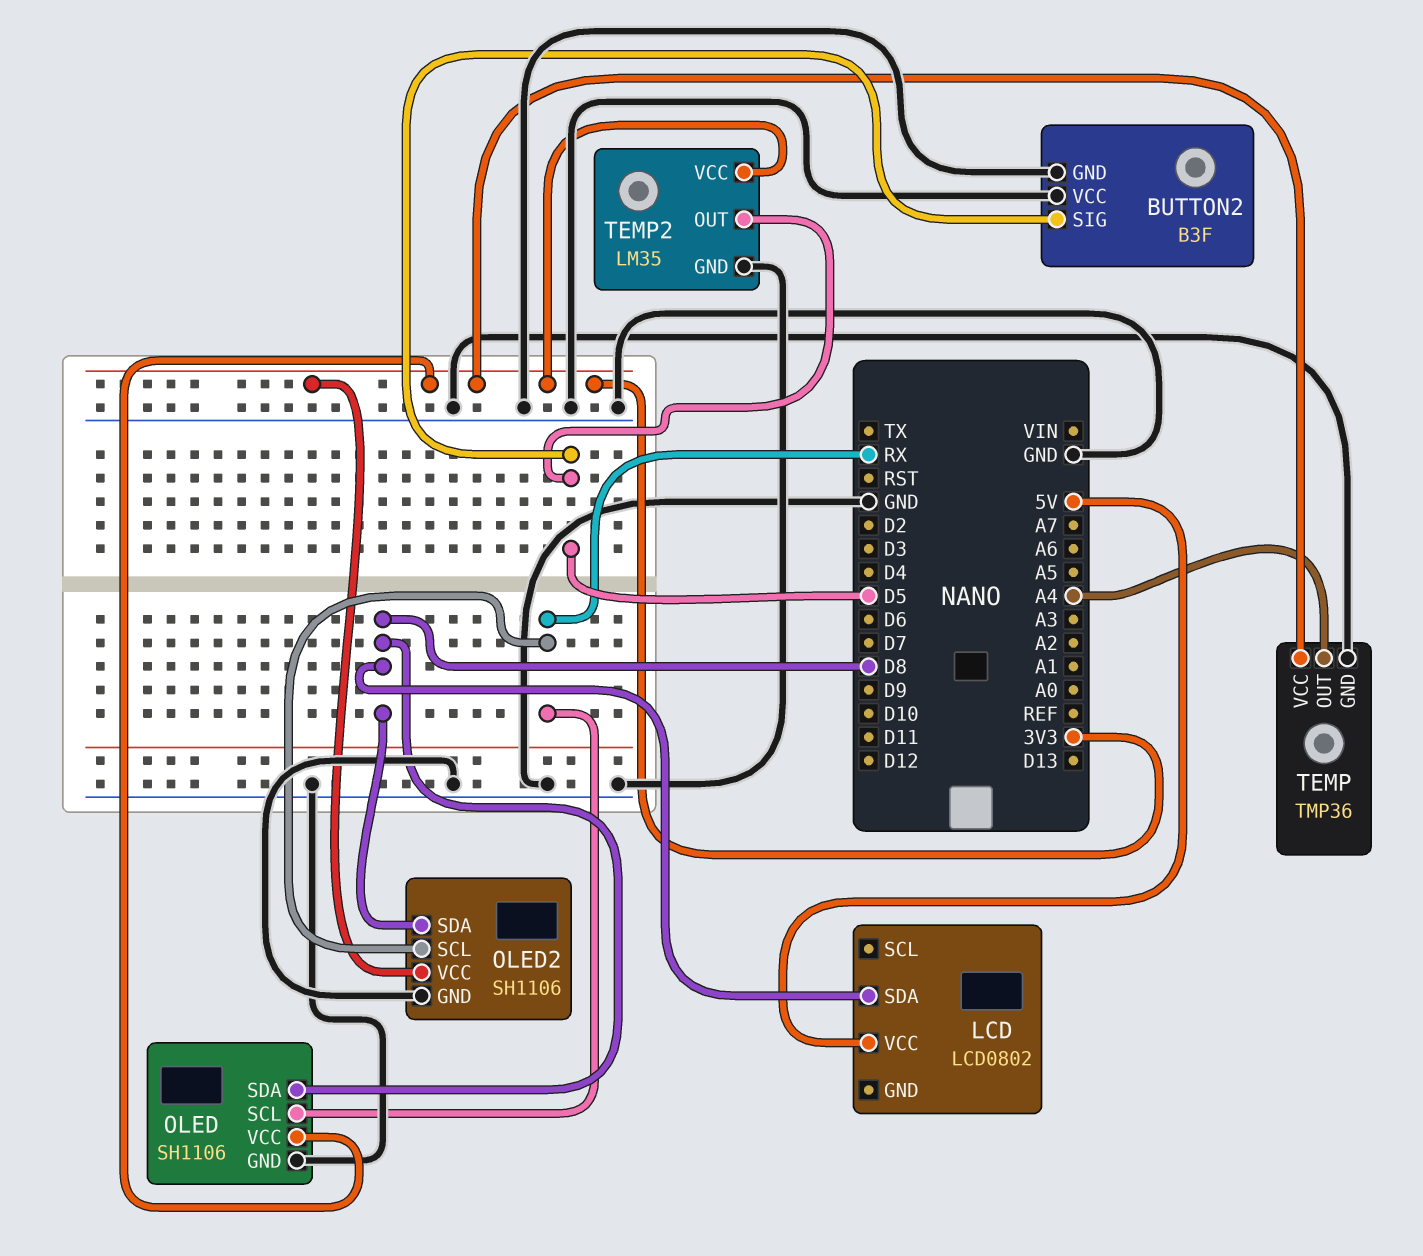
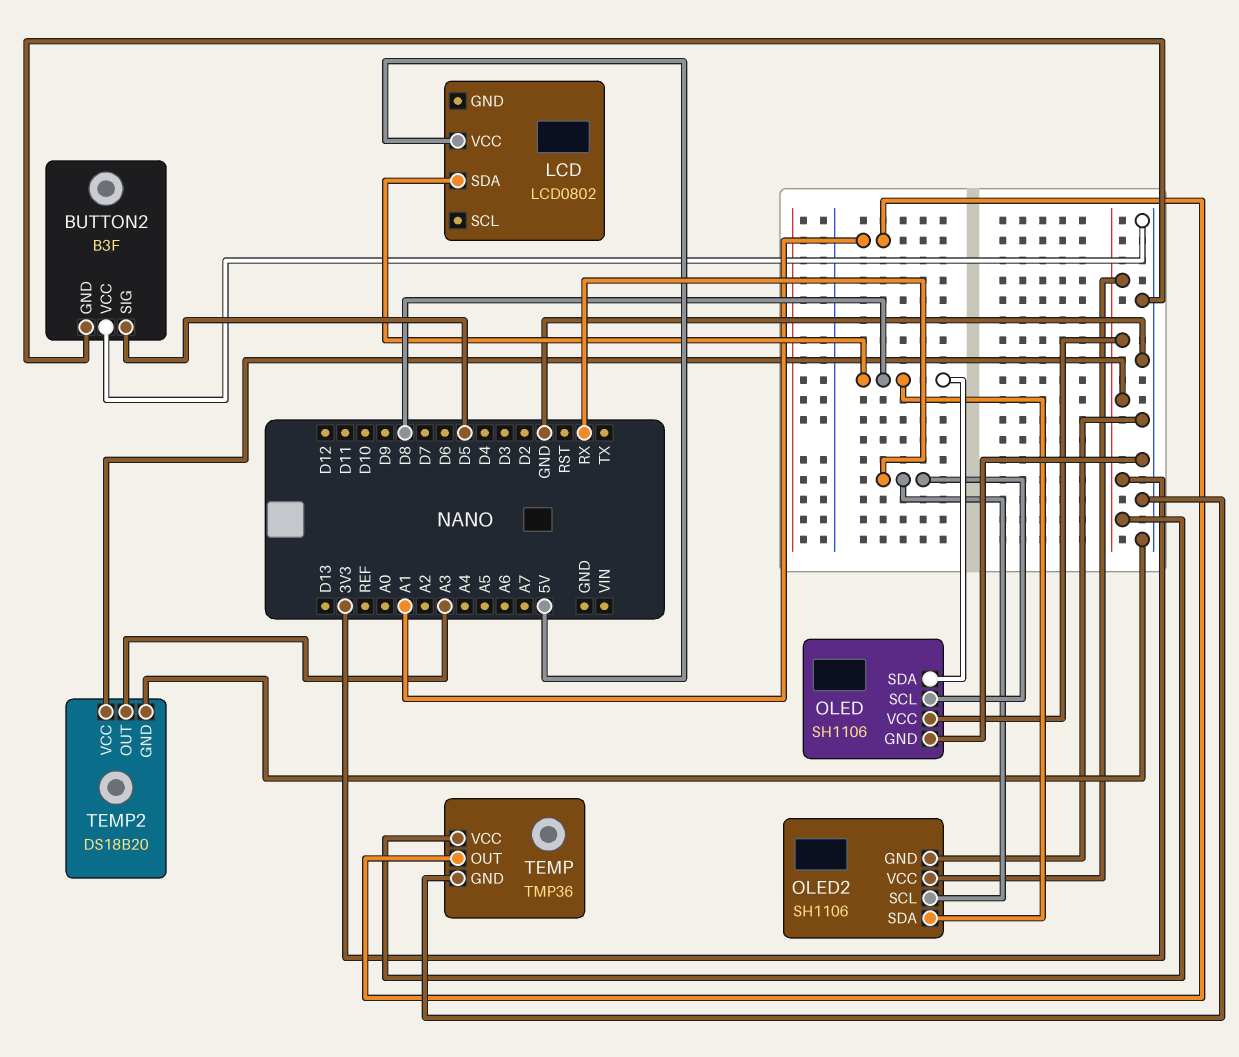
TEMP pin OUT: A4 -> A1
TEMP2: LM35 -> DS18B20
TEMP2 pin OUT: D5 -> A3

